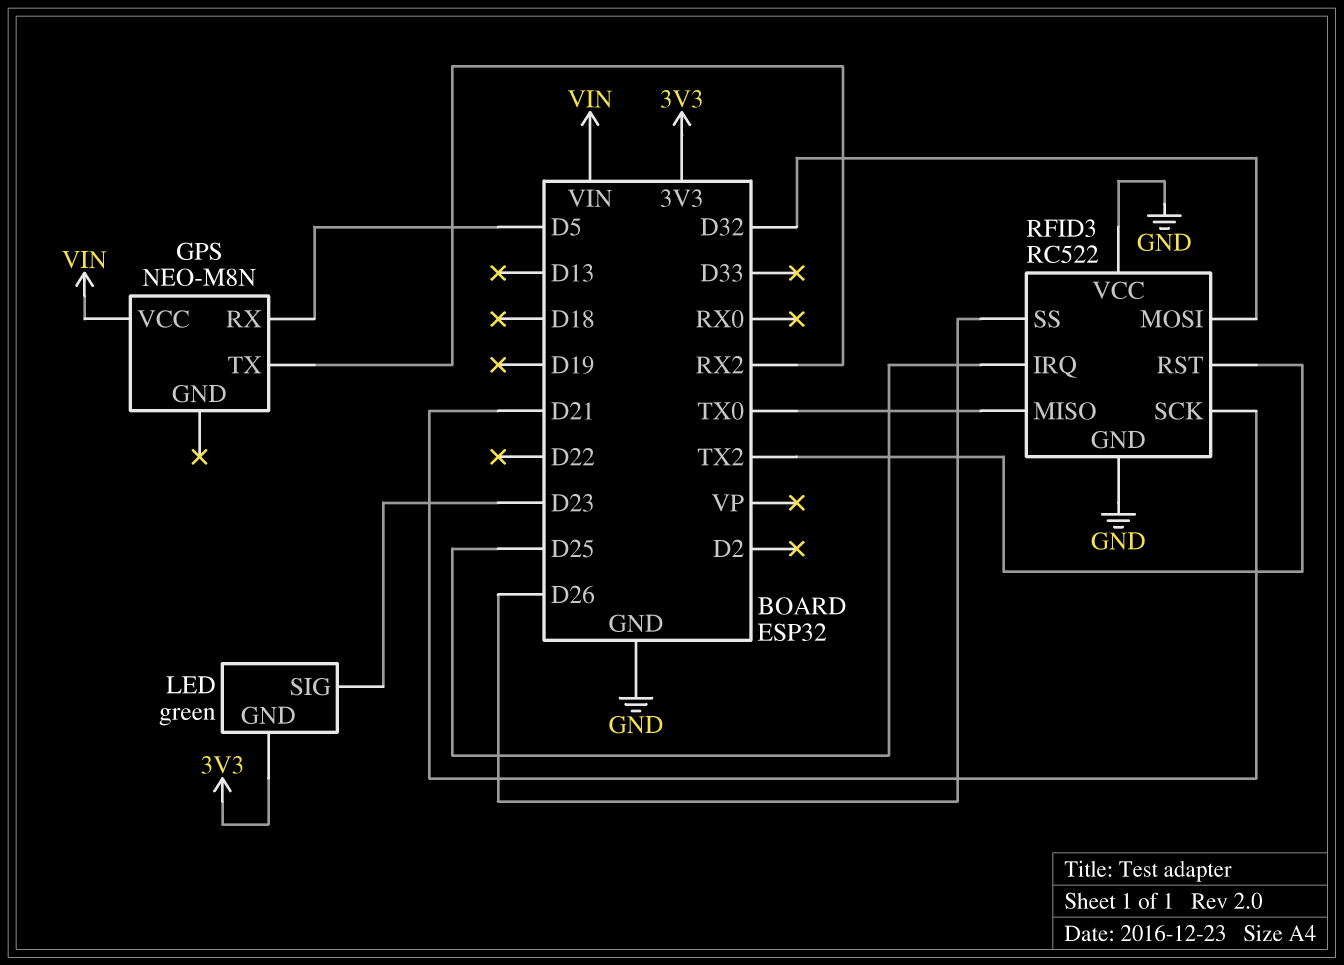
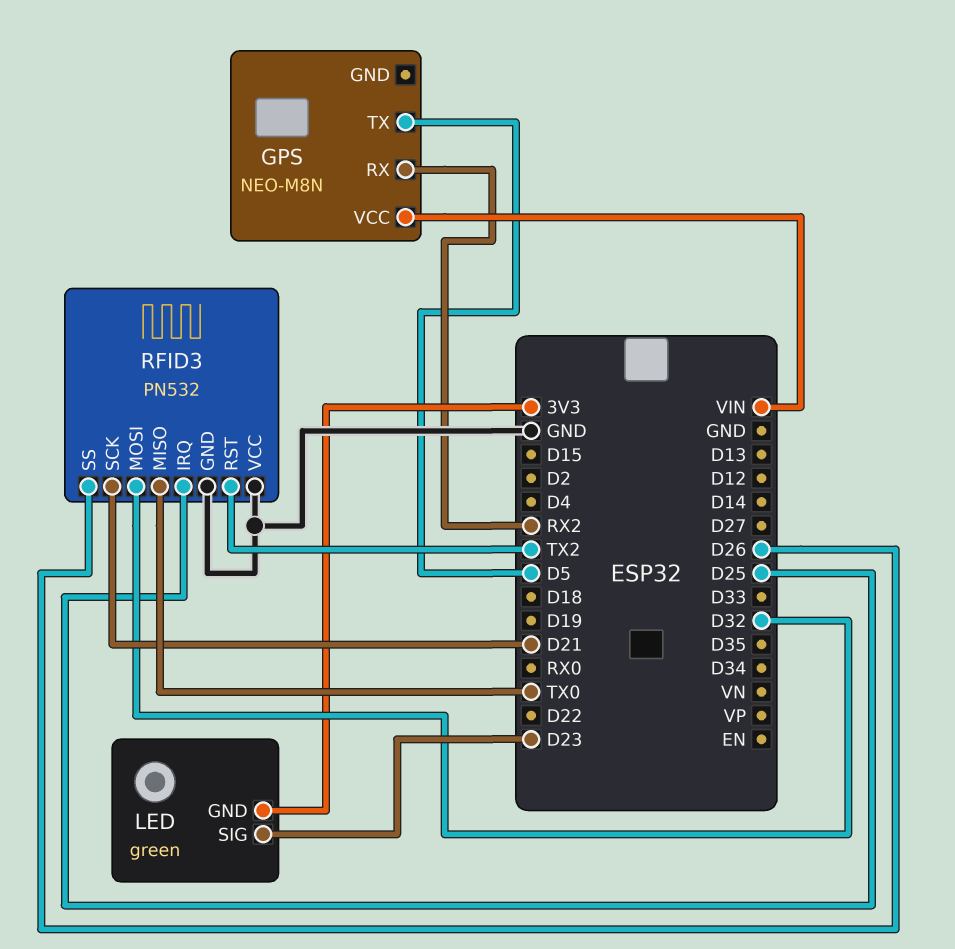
GPS pin RX: D5 -> RX2
GPS pin TX: RX2 -> D5
RFID3: RC522 -> PN532

